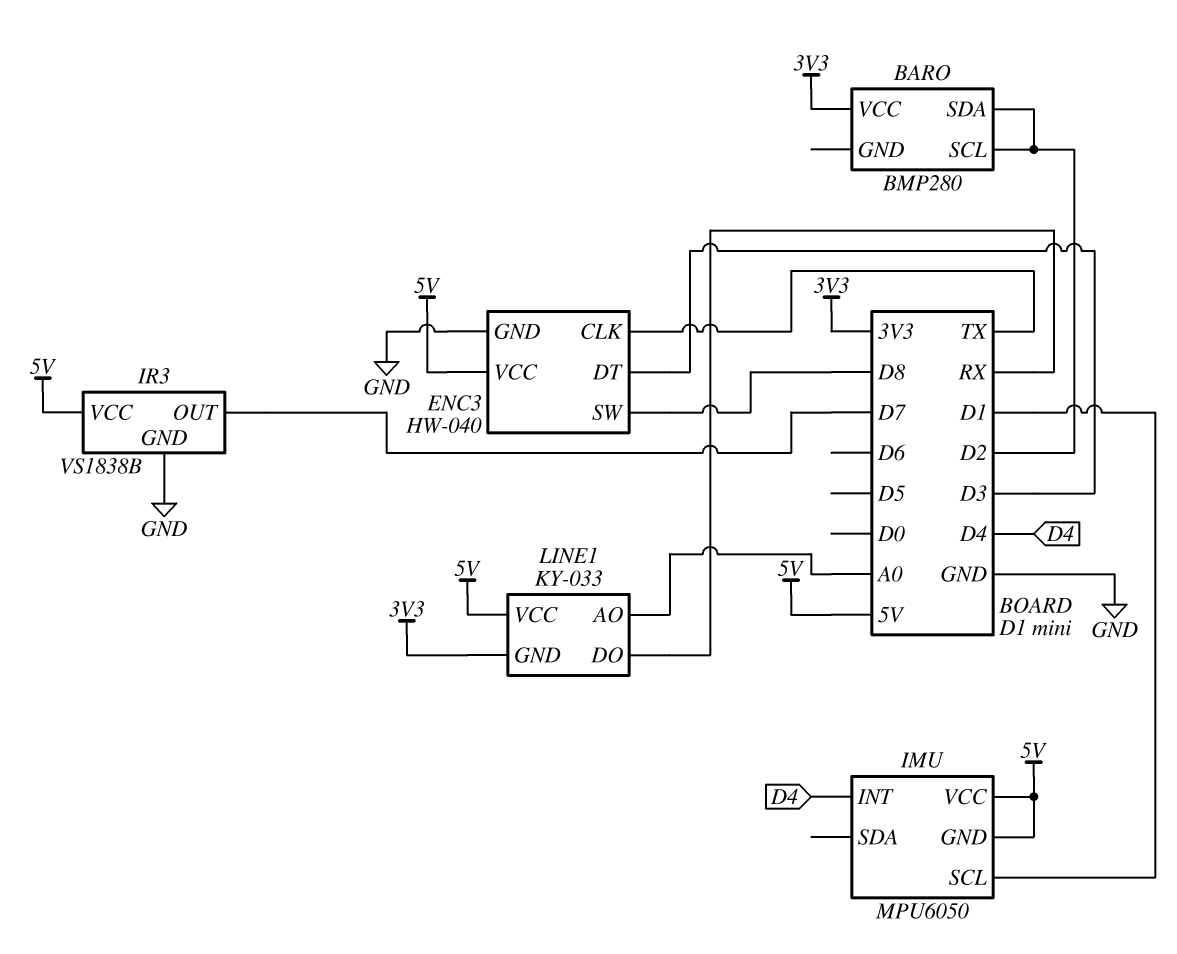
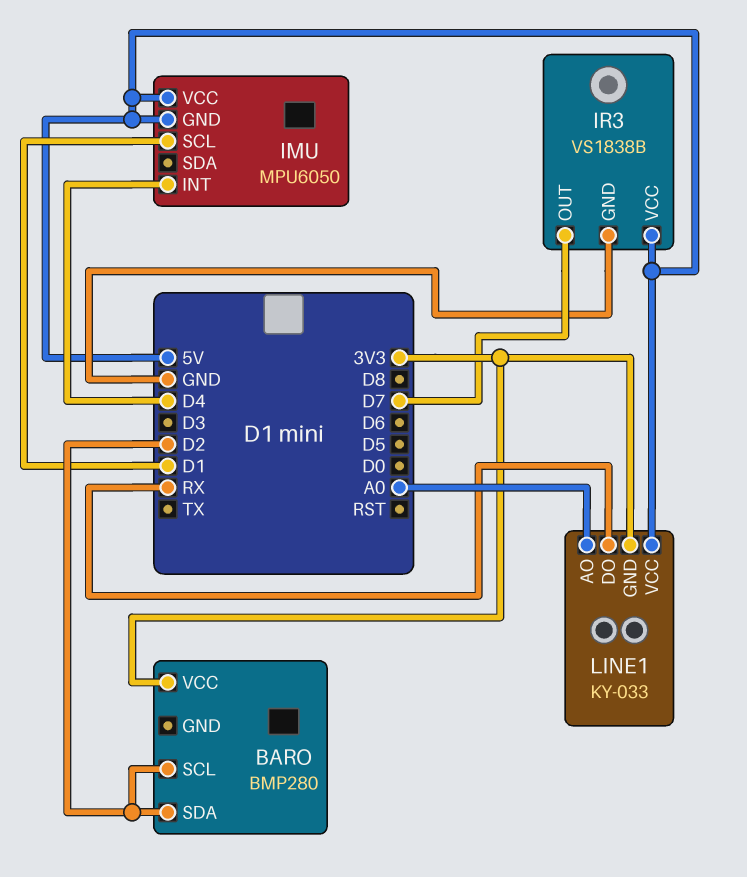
ENC3: HW-040 -> none
ENC3 pin CLK: TX -> none
ENC3 pin DT: D3 -> none
ENC3 pin GND: GND -> none
ENC3 pin SW: D8 -> none
ENC3 pin VCC: 5V -> none

